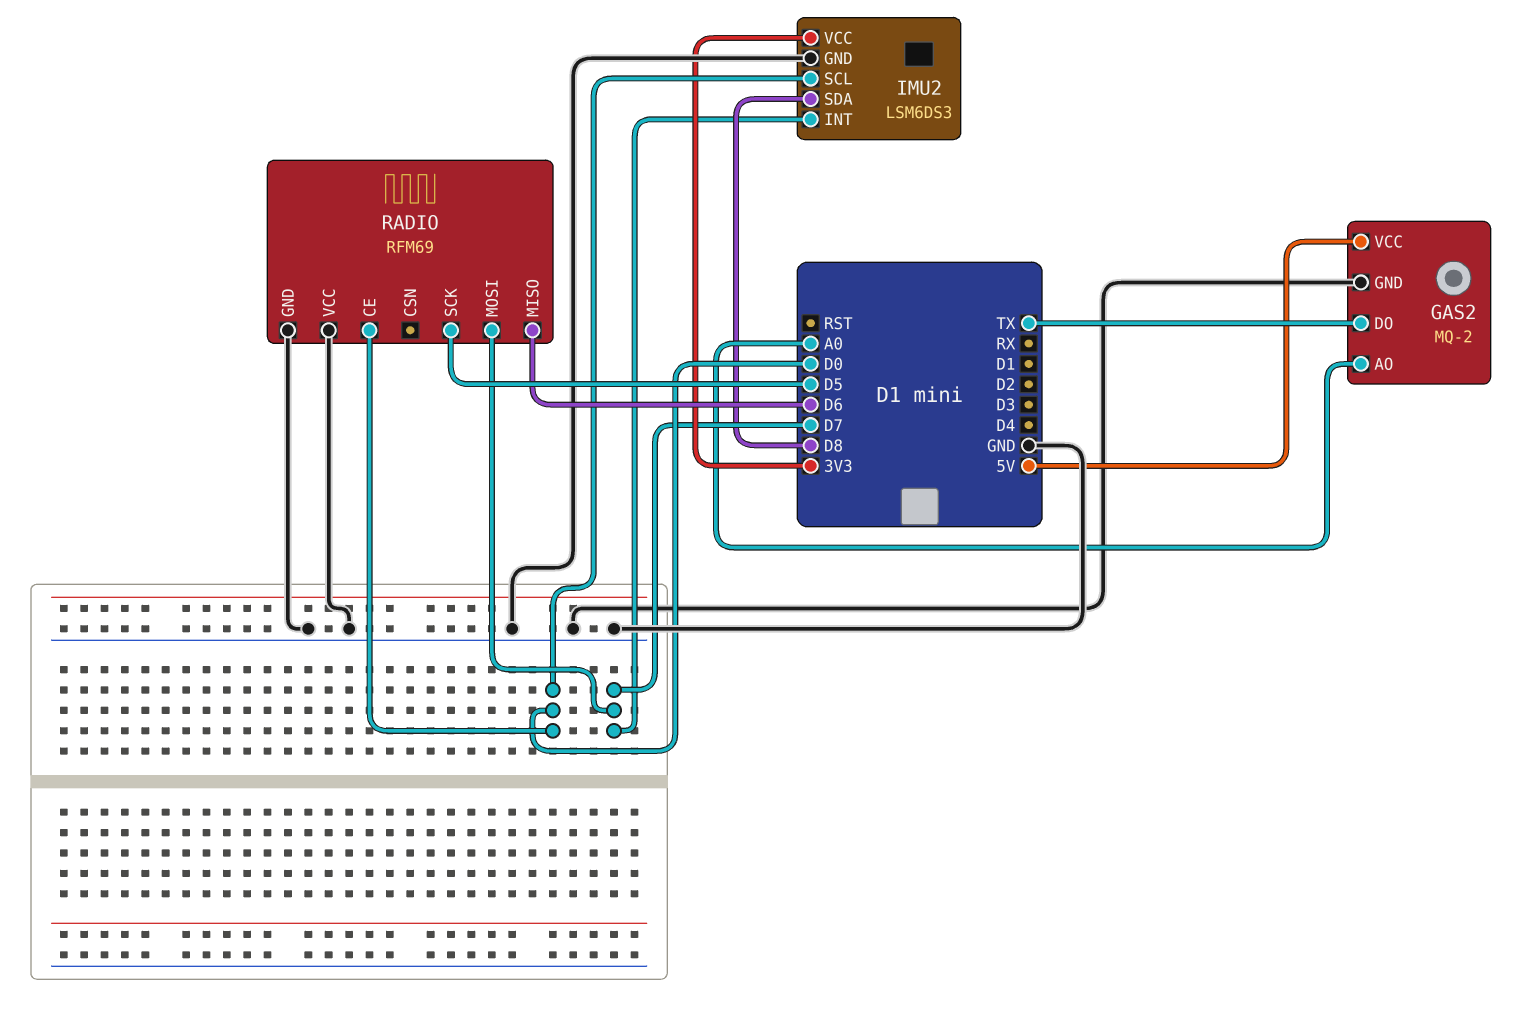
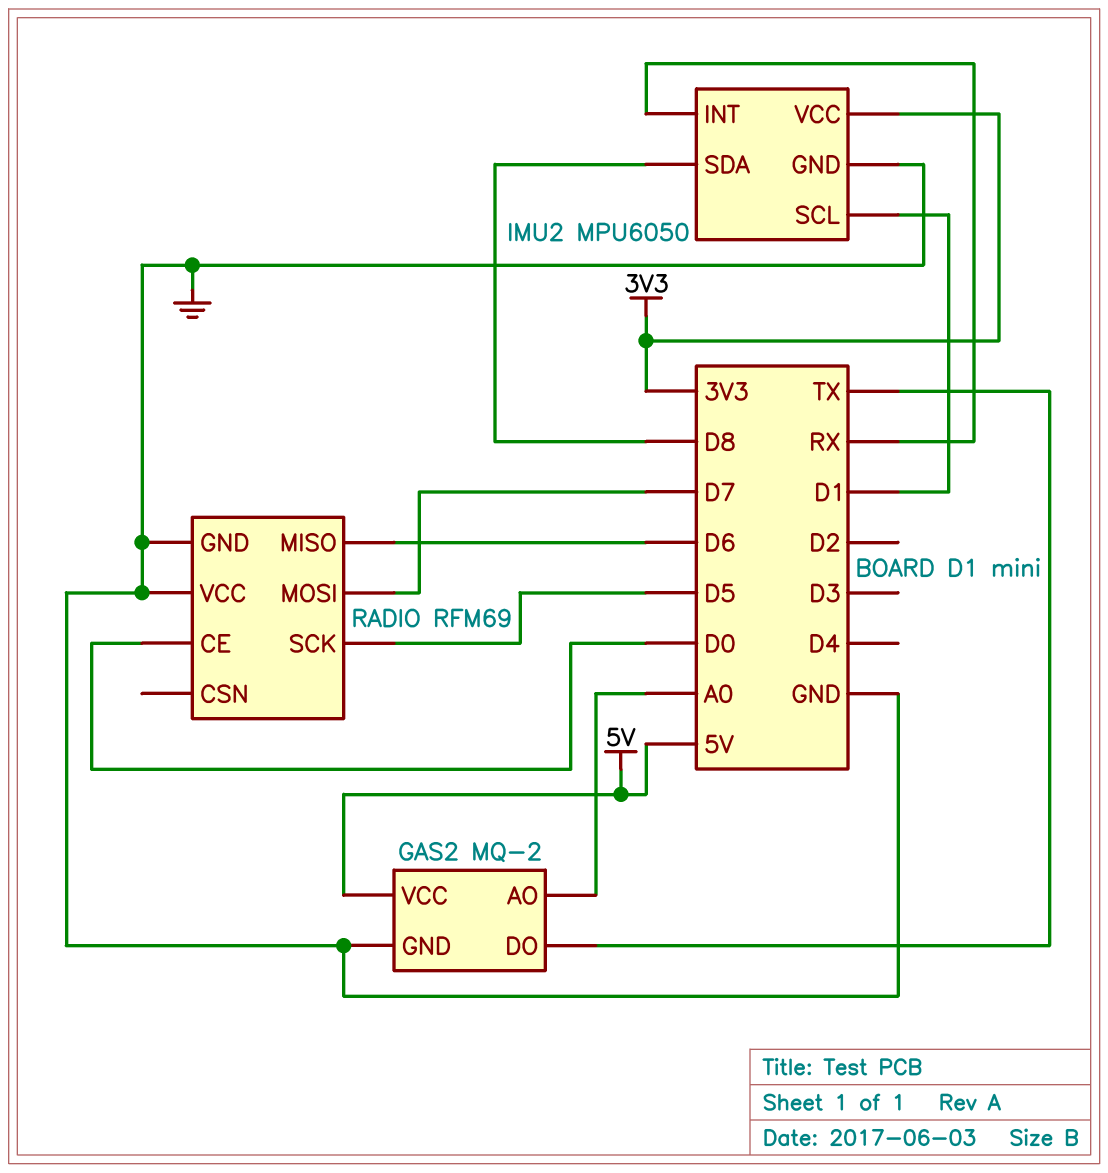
IMU2: LSM6DS3 -> MPU6050
IMU2 pin INT: D7 -> RX
IMU2 pin SCL: D0 -> D1

